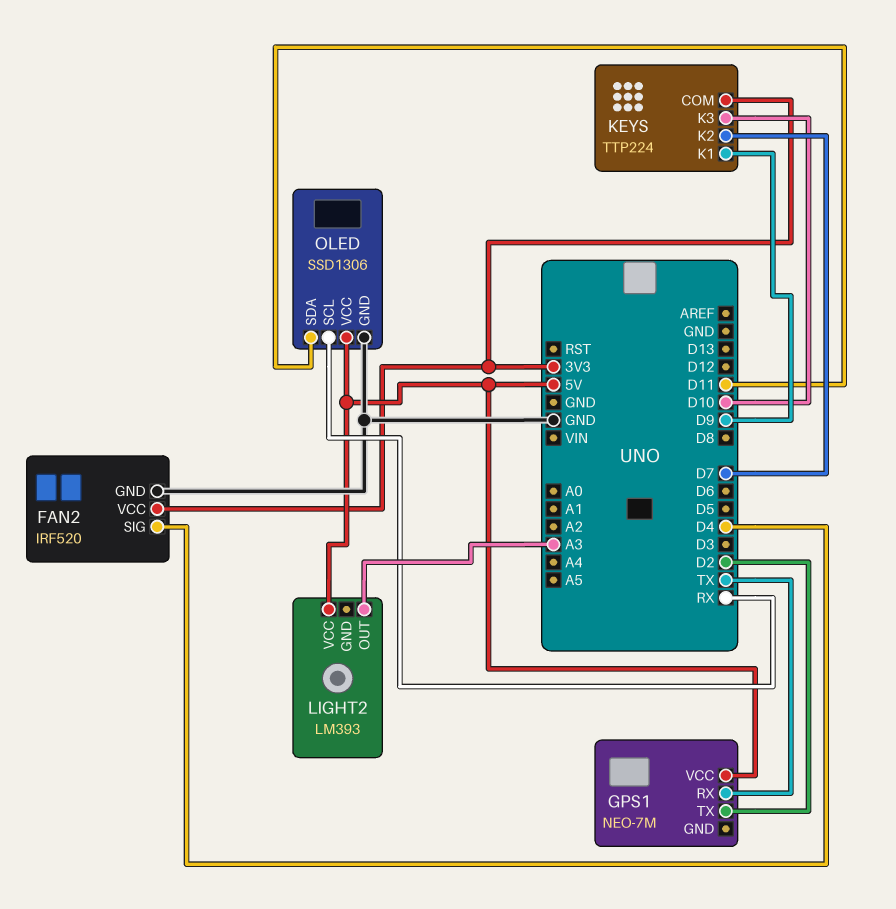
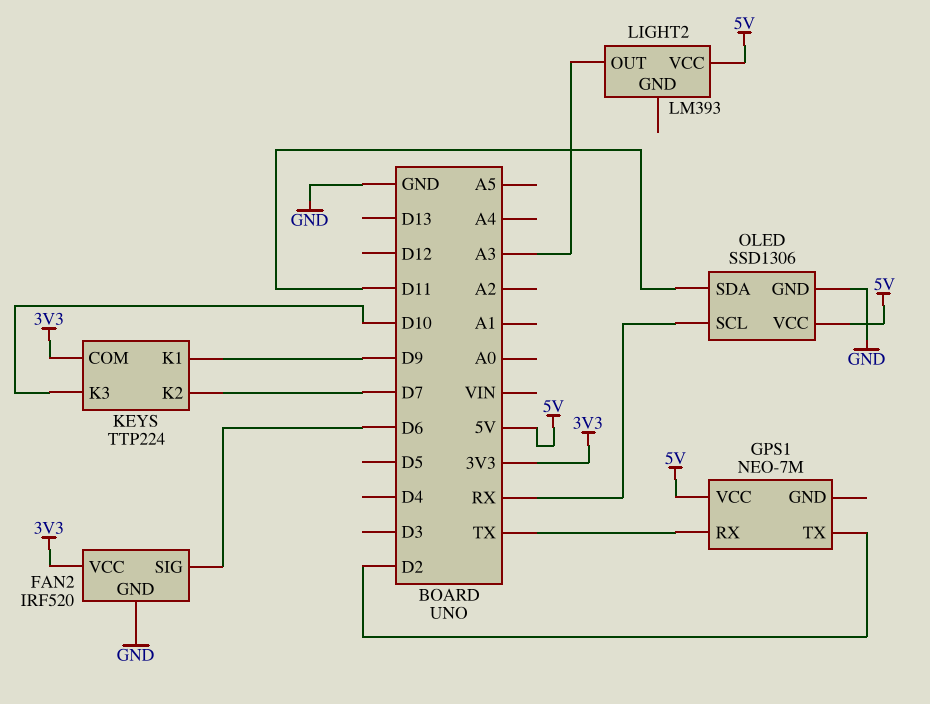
FAN2 pin SIG: D4 -> D6

